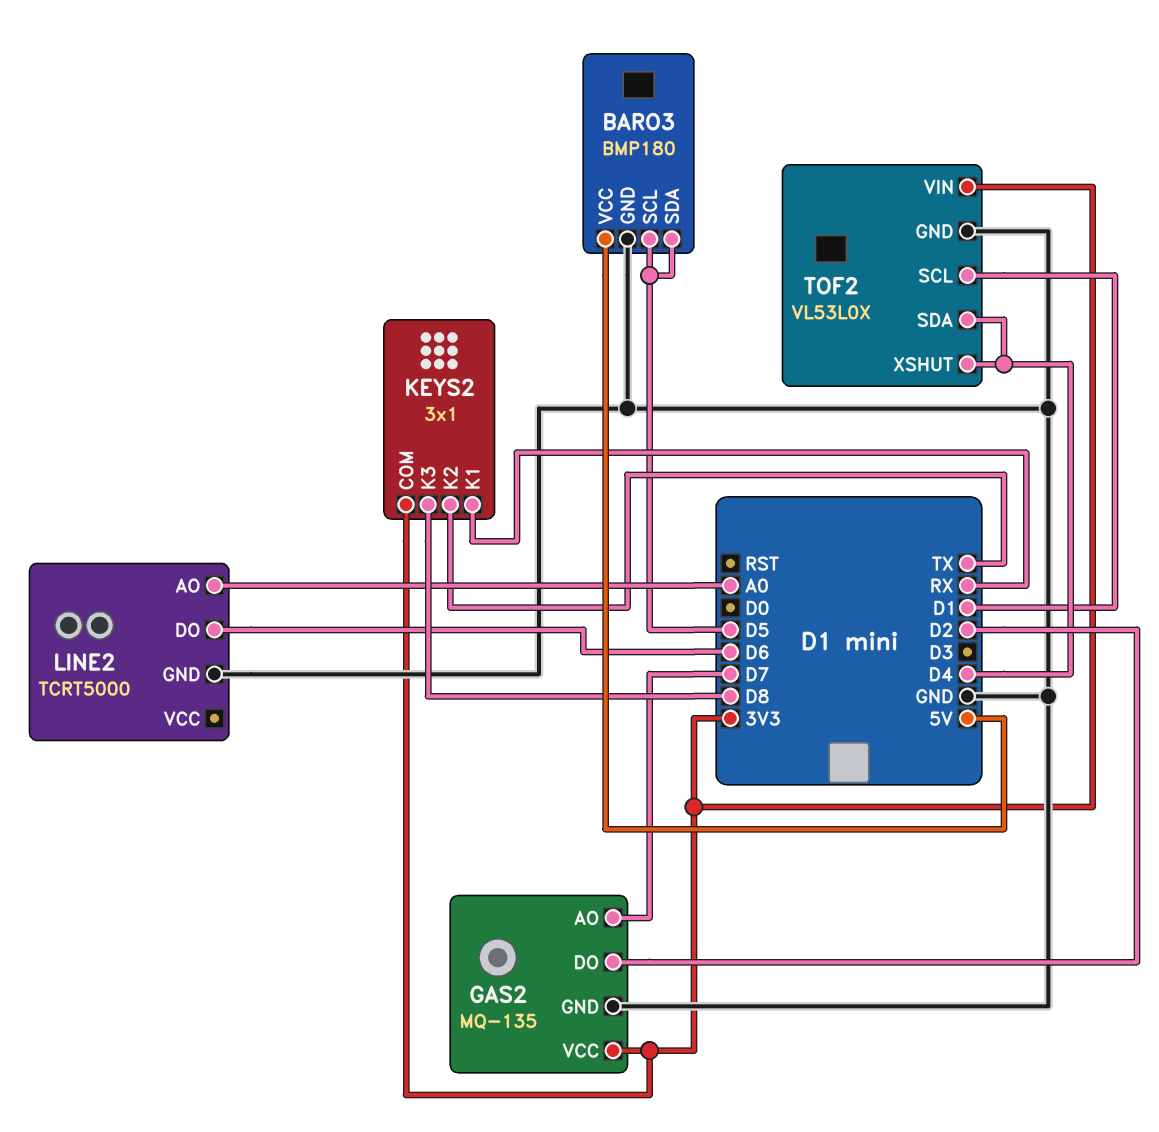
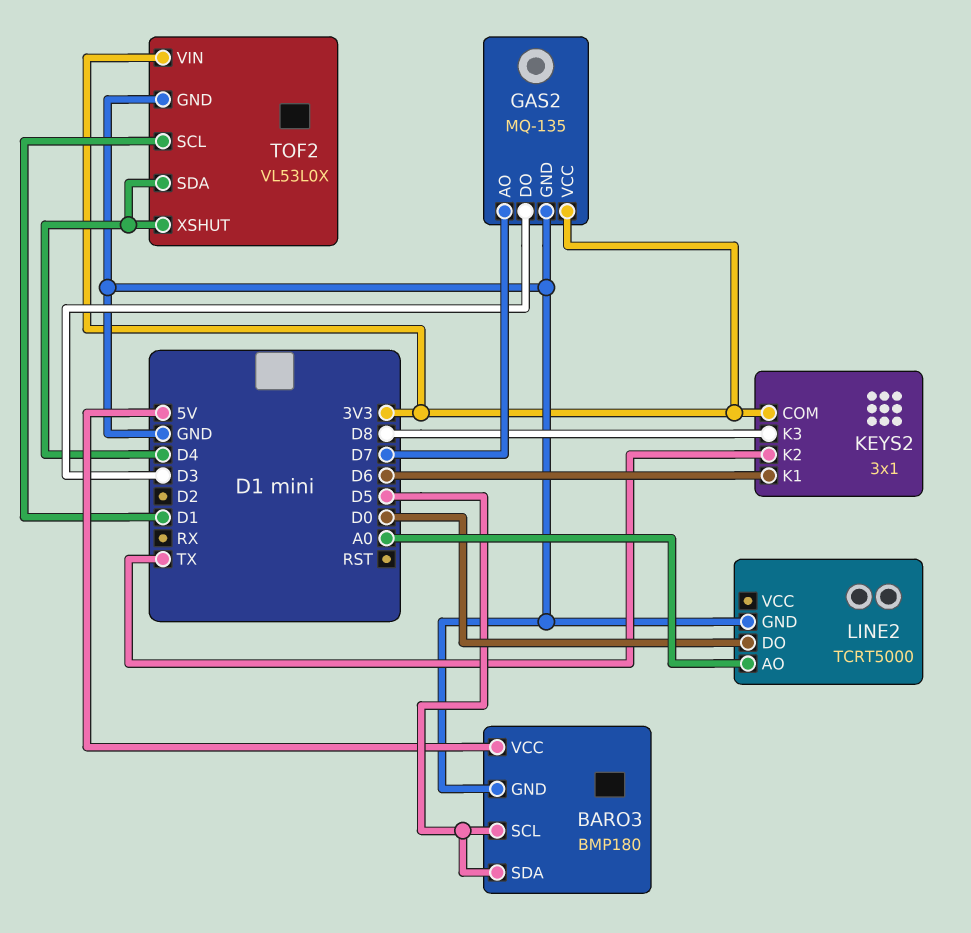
GAS2 pin DO: D2 -> D3
KEYS2 pin K1: RX -> D6
LINE2 pin DO: D6 -> D0

